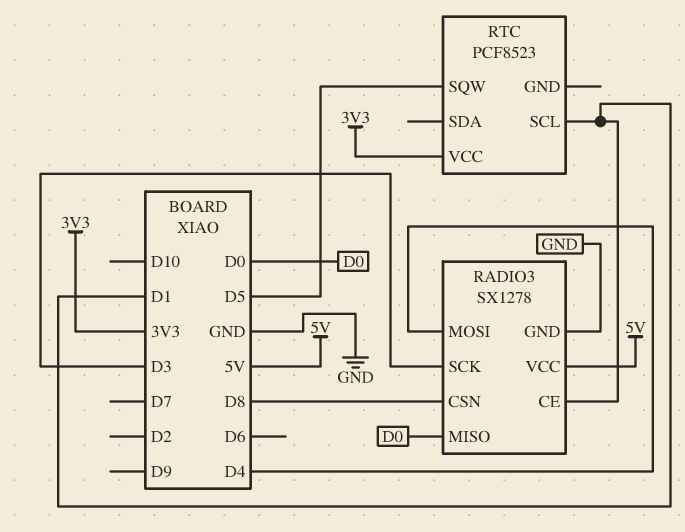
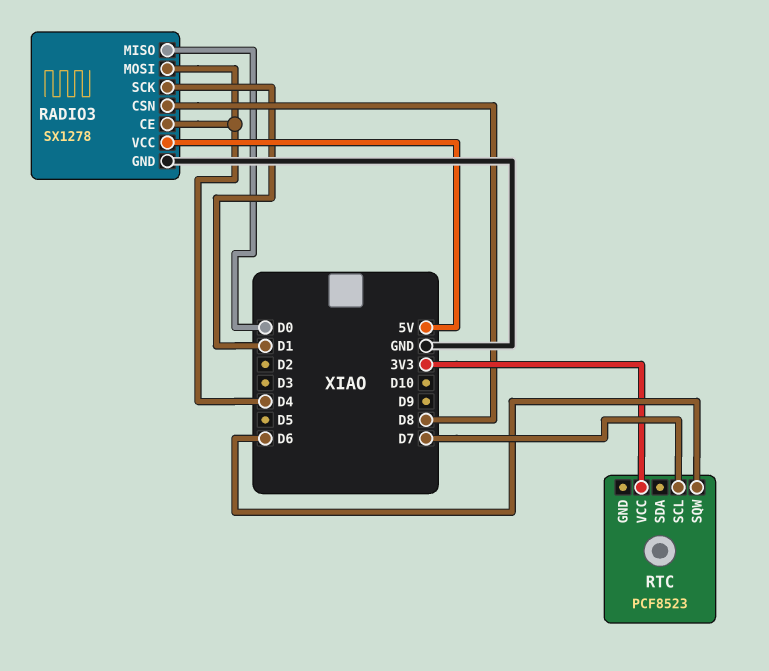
RADIO3 pin CE: D1 -> D4
RADIO3 pin SCK: D3 -> D1
RTC pin SCL: D1 -> D7
RTC pin SQW: D5 -> D6

